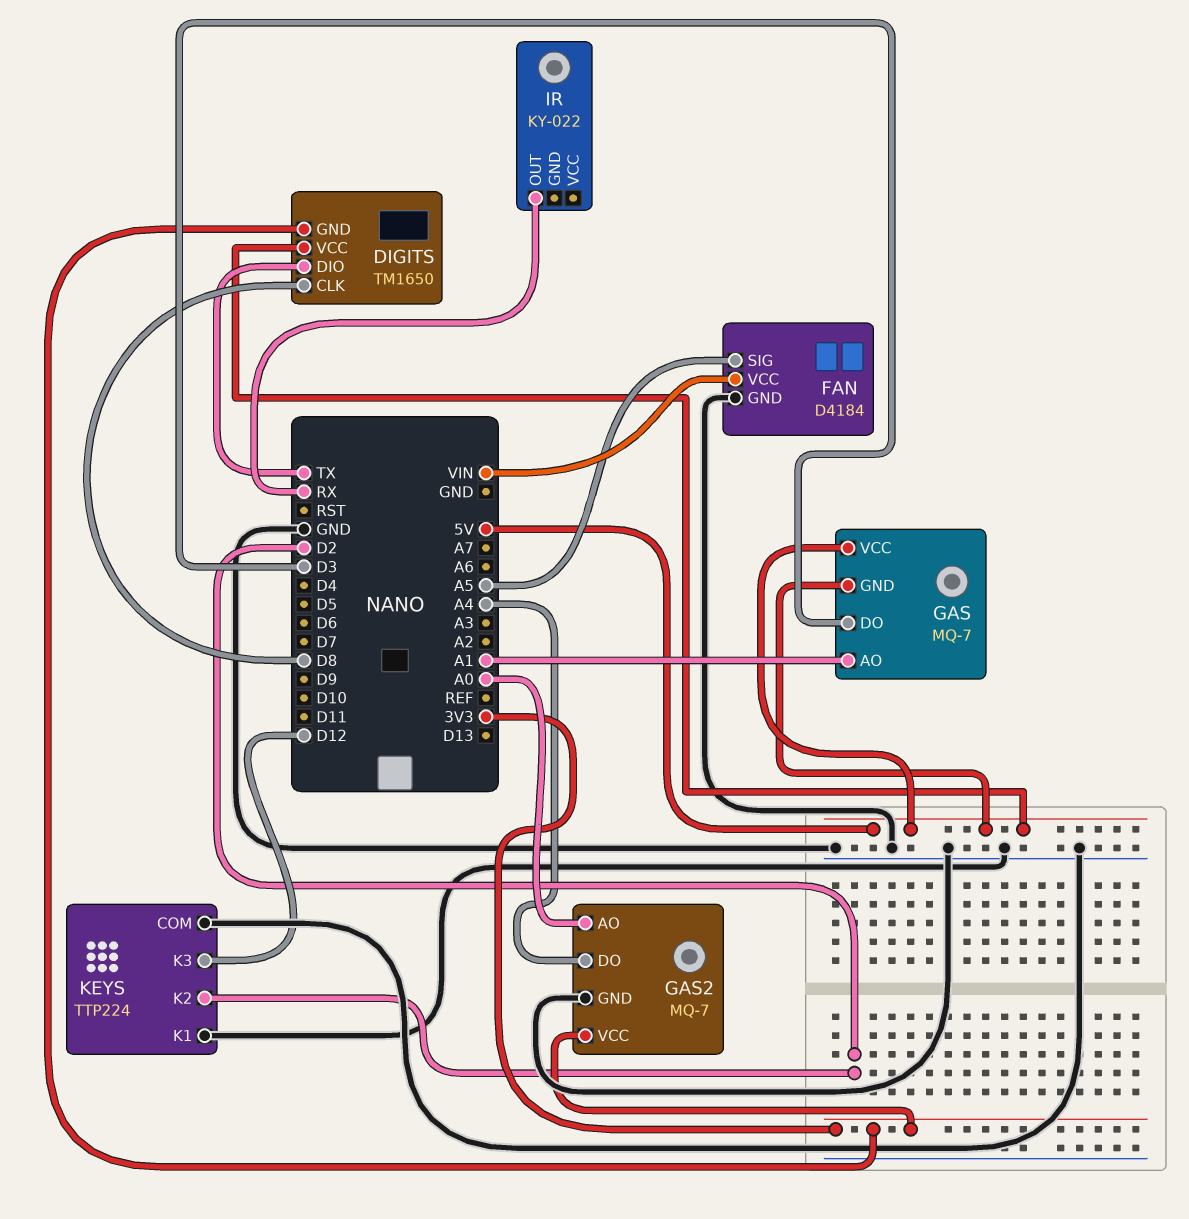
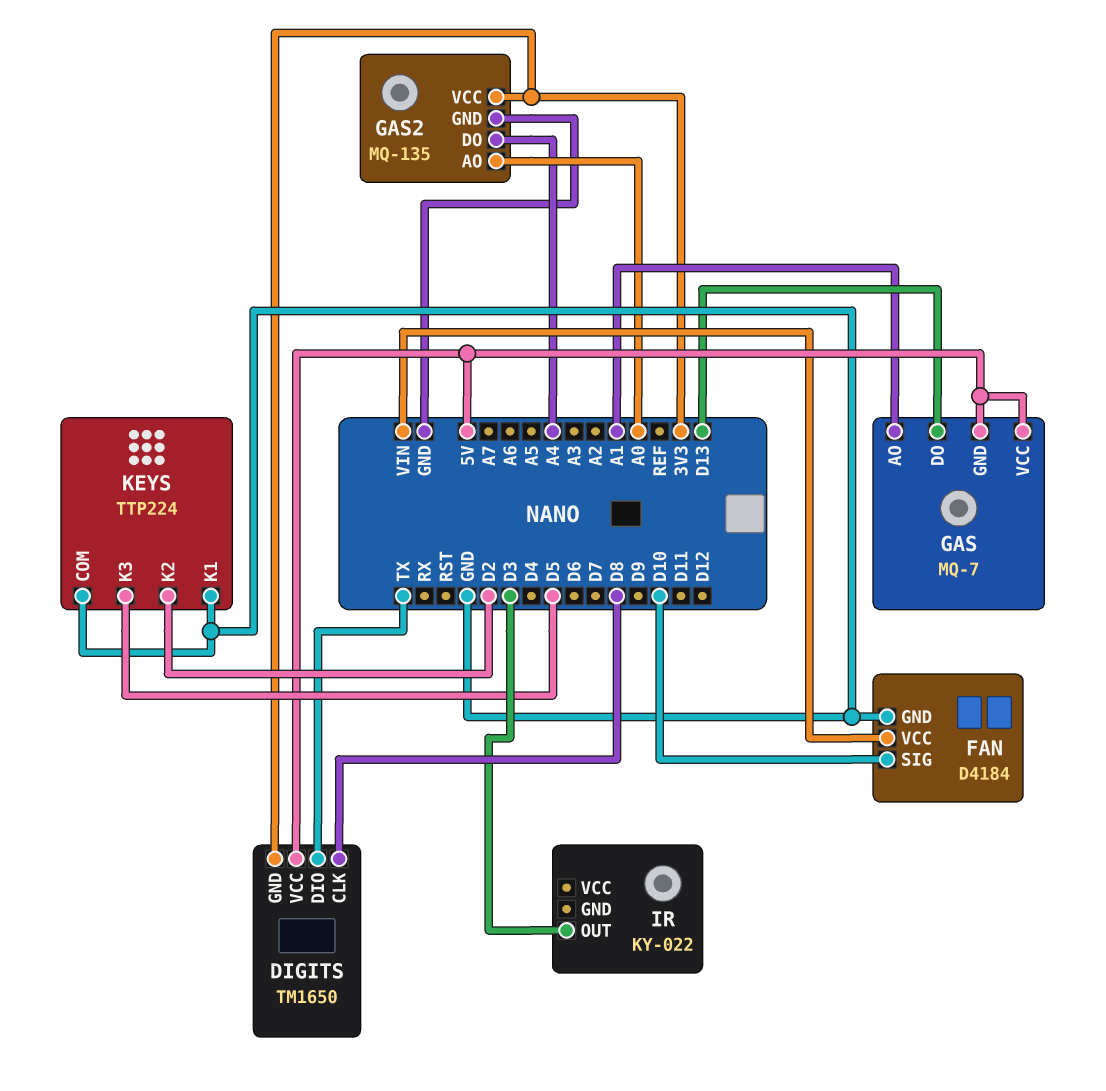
FAN pin SIG: A5 -> D10
GAS pin DO: D3 -> D13
GAS2: MQ-7 -> MQ-135
IR pin OUT: RX -> D3
KEYS pin K3: D12 -> D5

